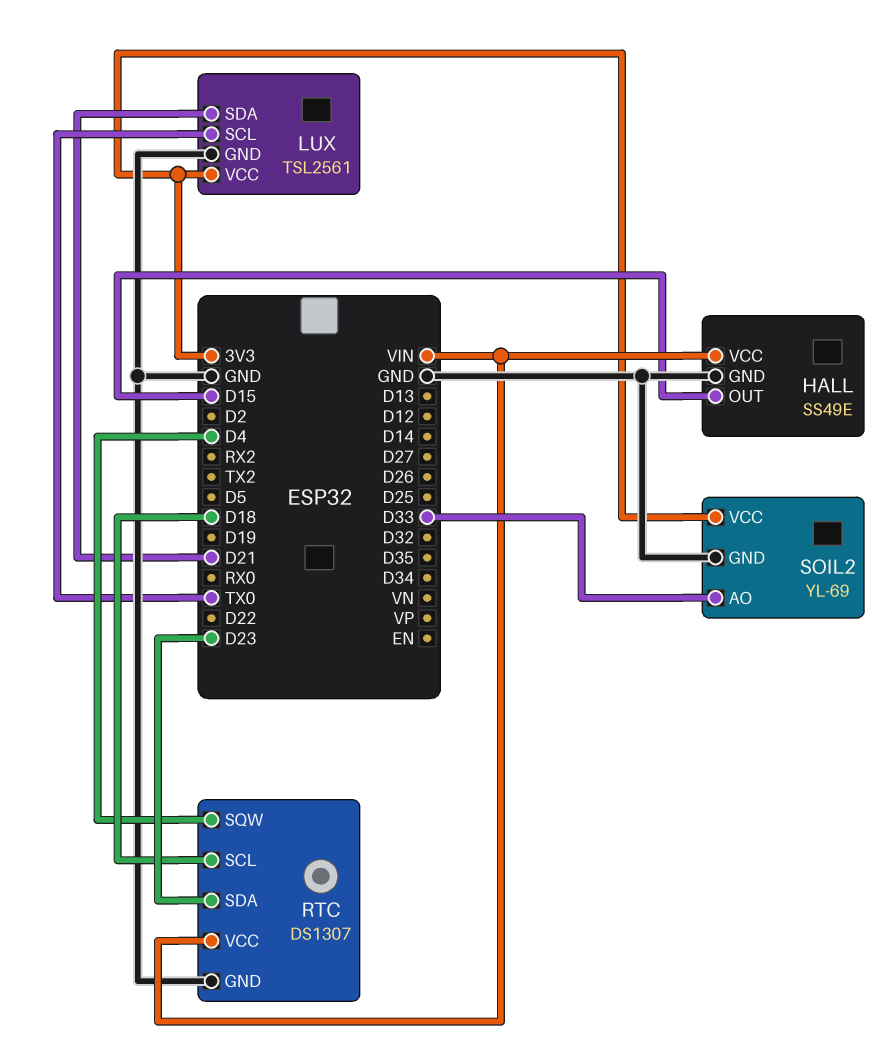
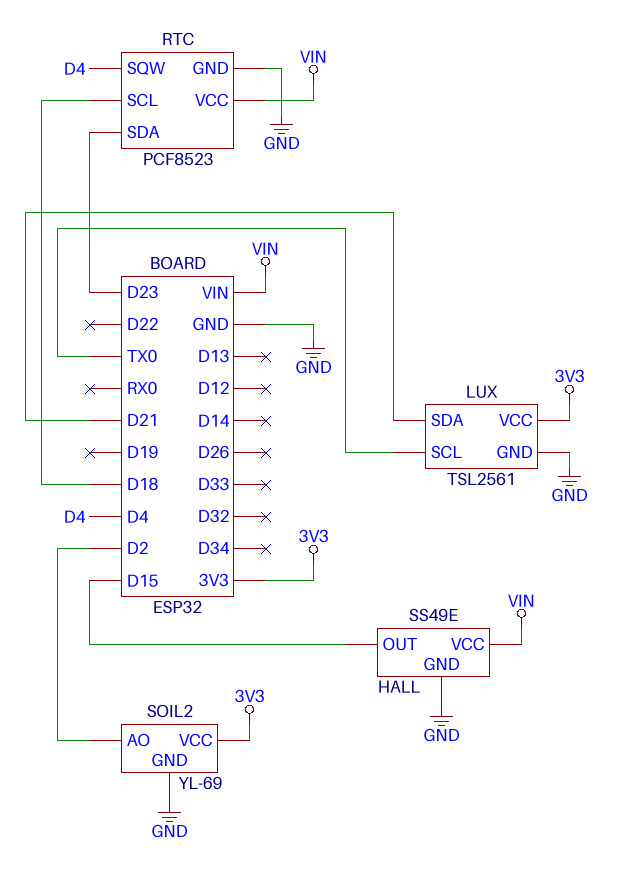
RTC: DS1307 -> PCF8523
SOIL2 pin AO: D33 -> D2

